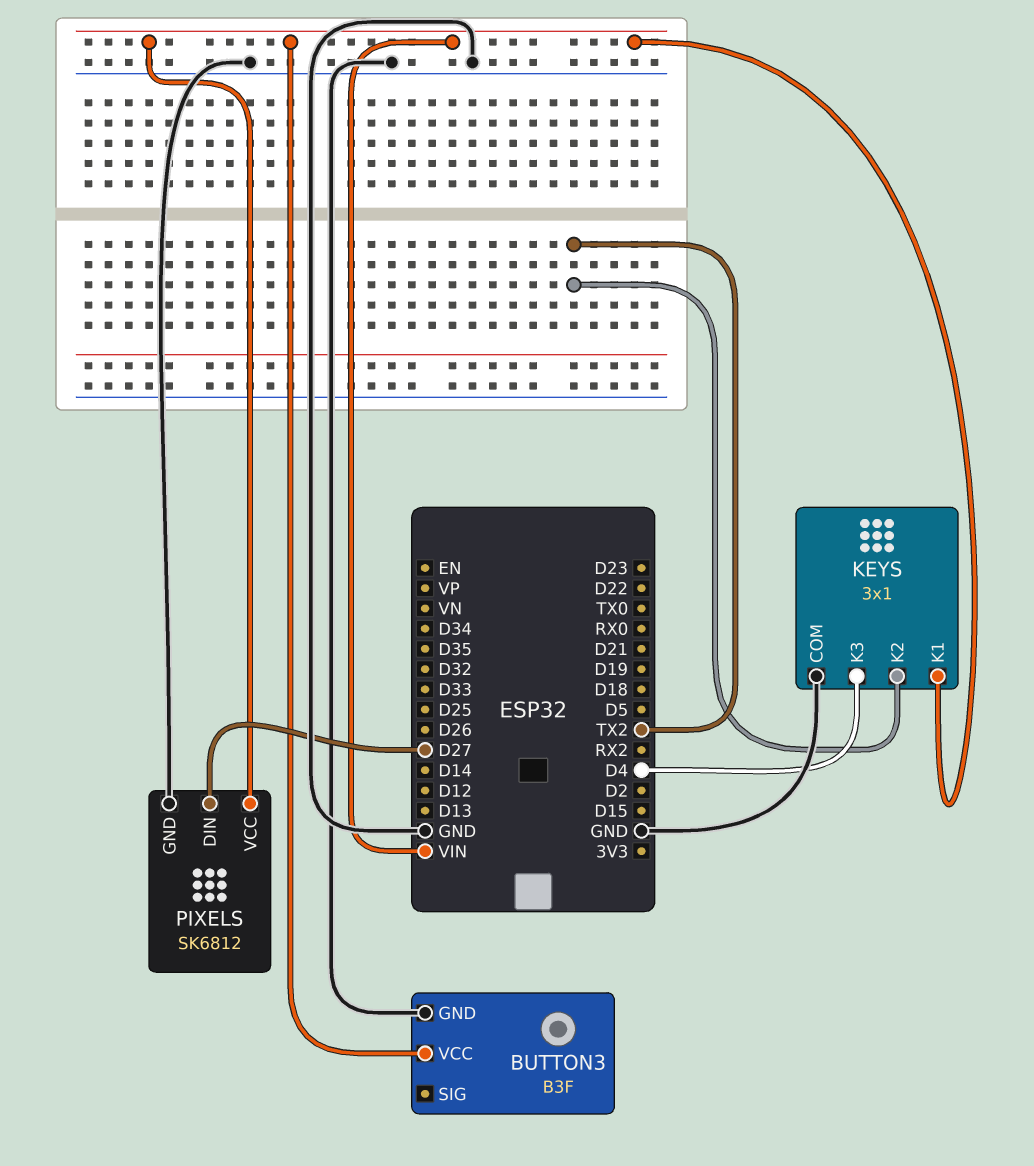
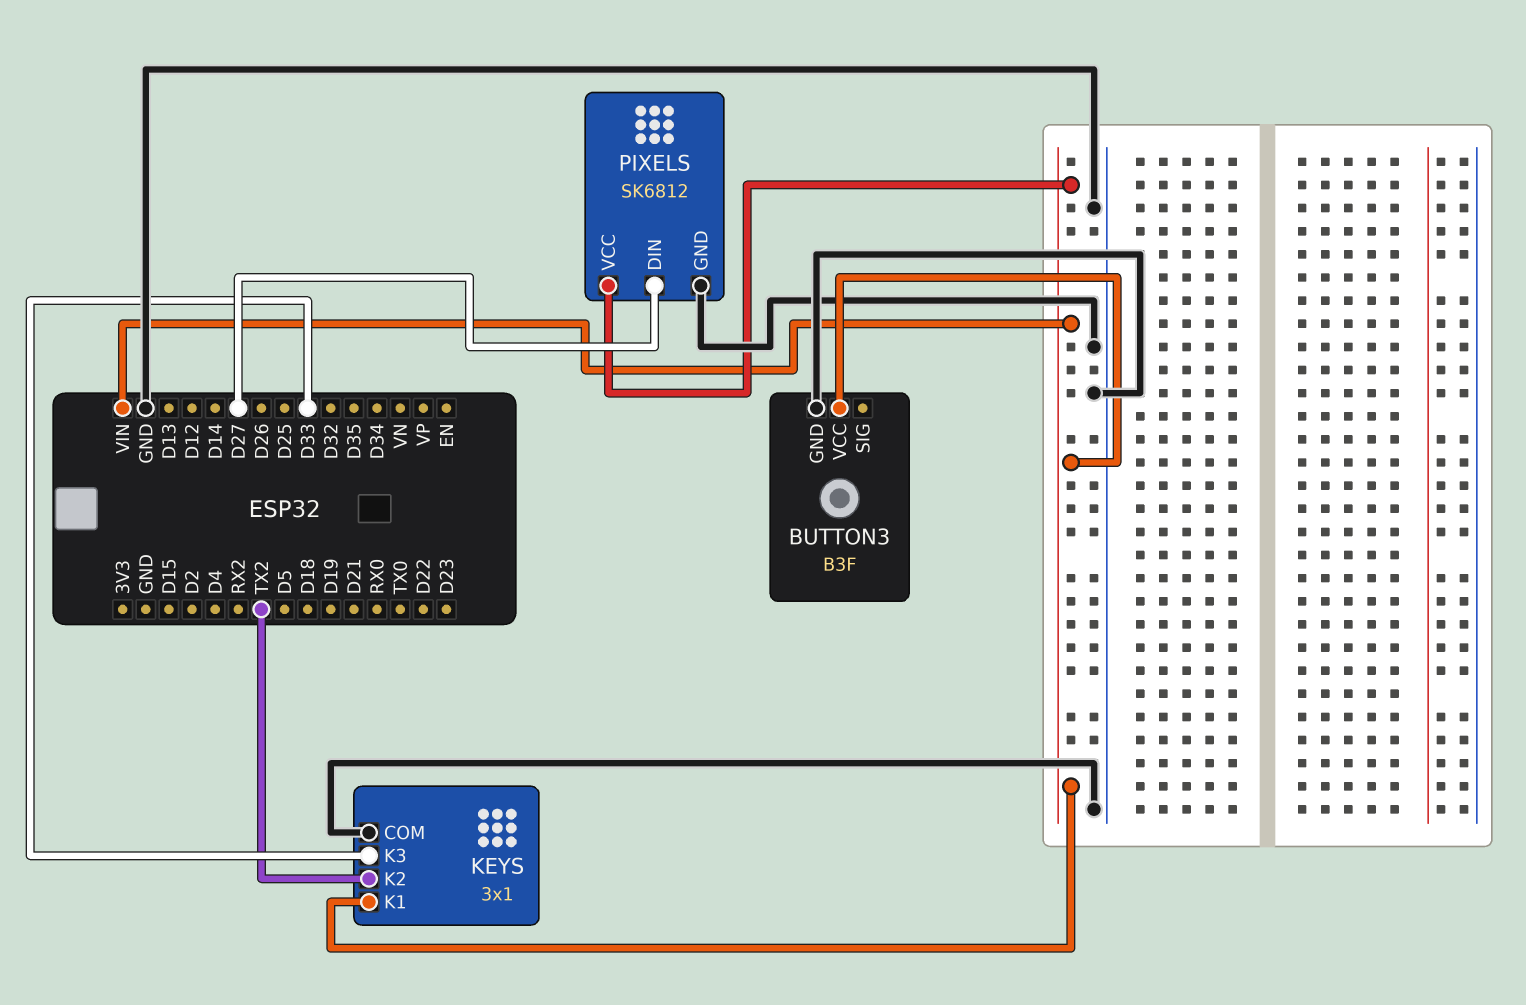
KEYS pin K3: D4 -> D33

